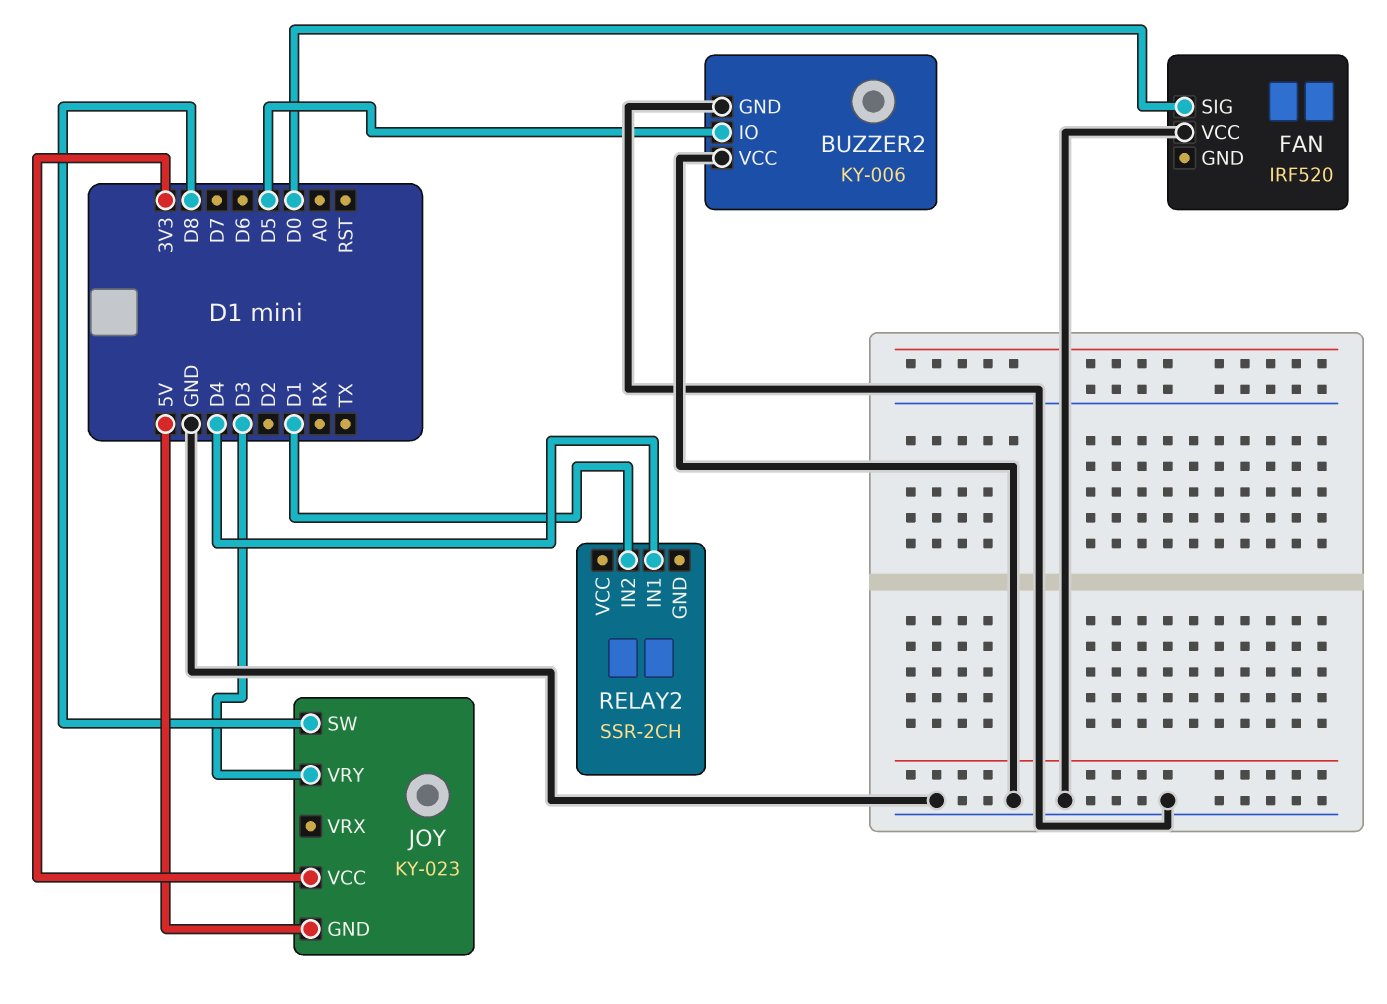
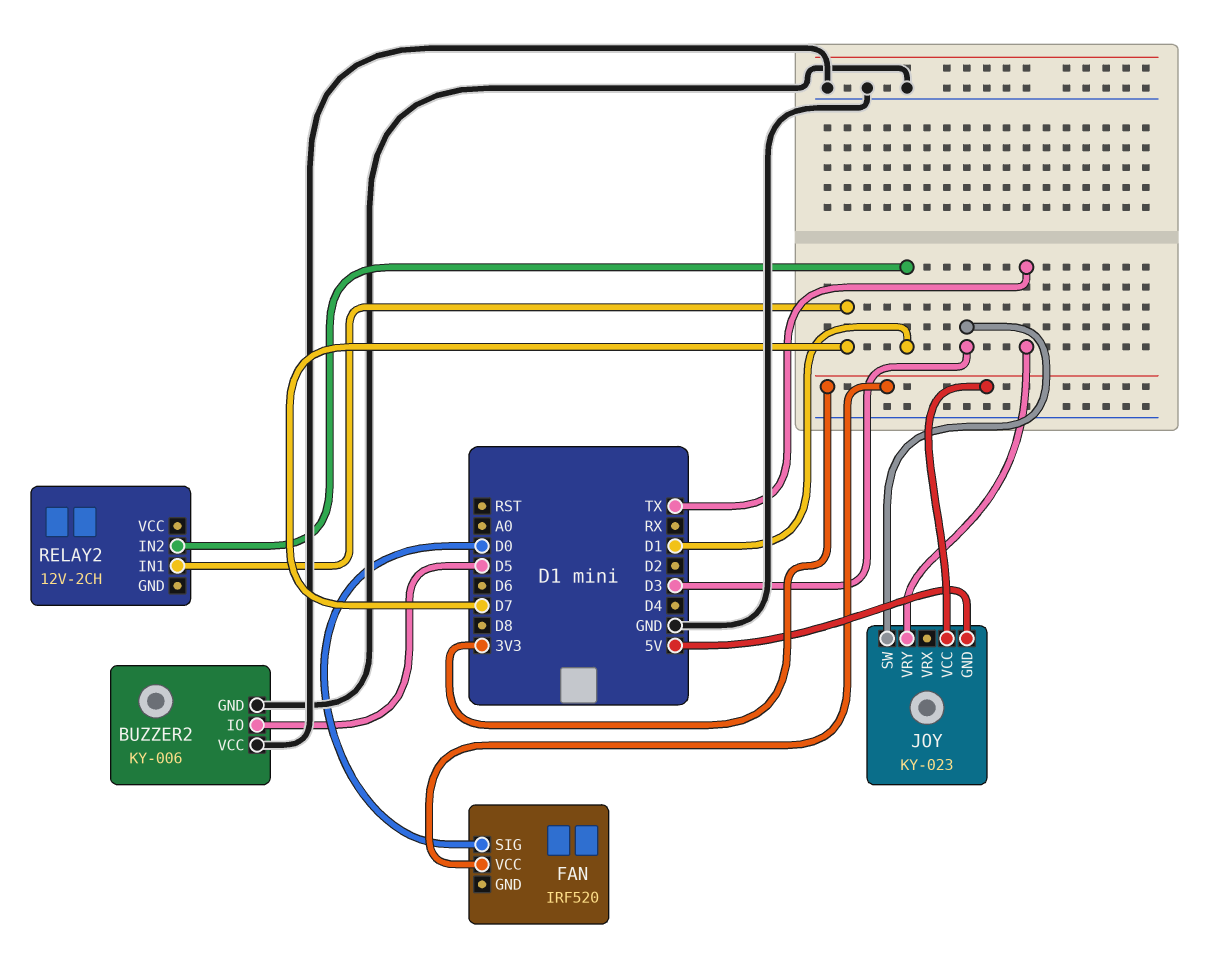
FAN pin VCC: GND -> 3V3
JOY pin SW: D8 -> D3
JOY pin VRY: D3 -> TX
RELAY2: SSR-2CH -> 12V-2CH
RELAY2 pin IN1: D4 -> D7

